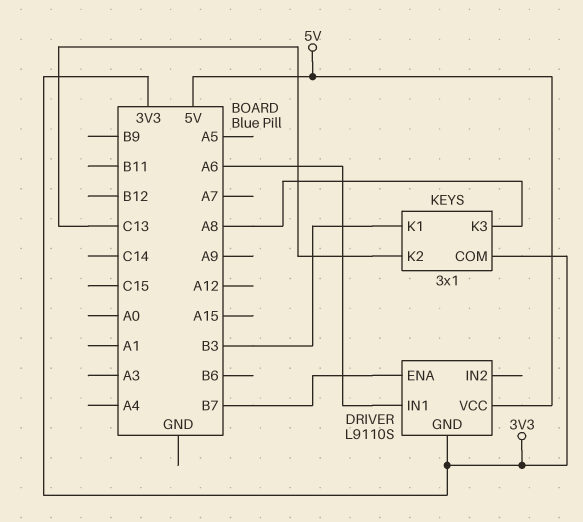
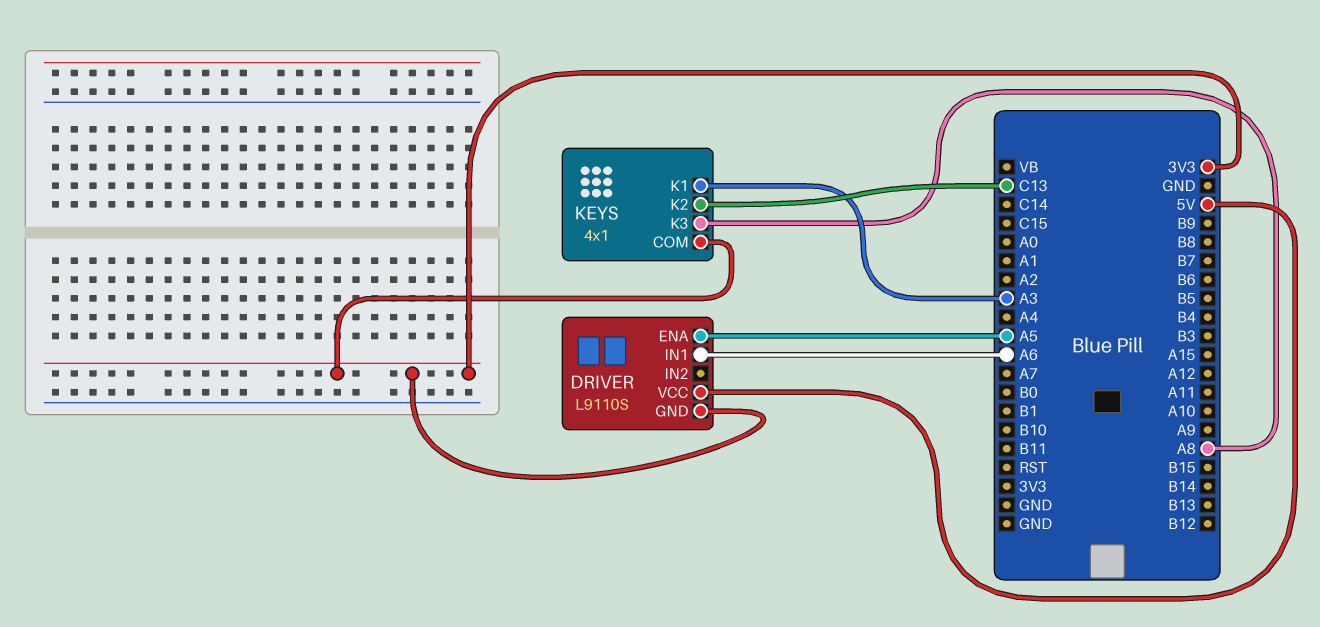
DRIVER pin ENA: B7 -> A5
KEYS: 3x1 -> 4x1
KEYS pin K1: B3 -> A3

